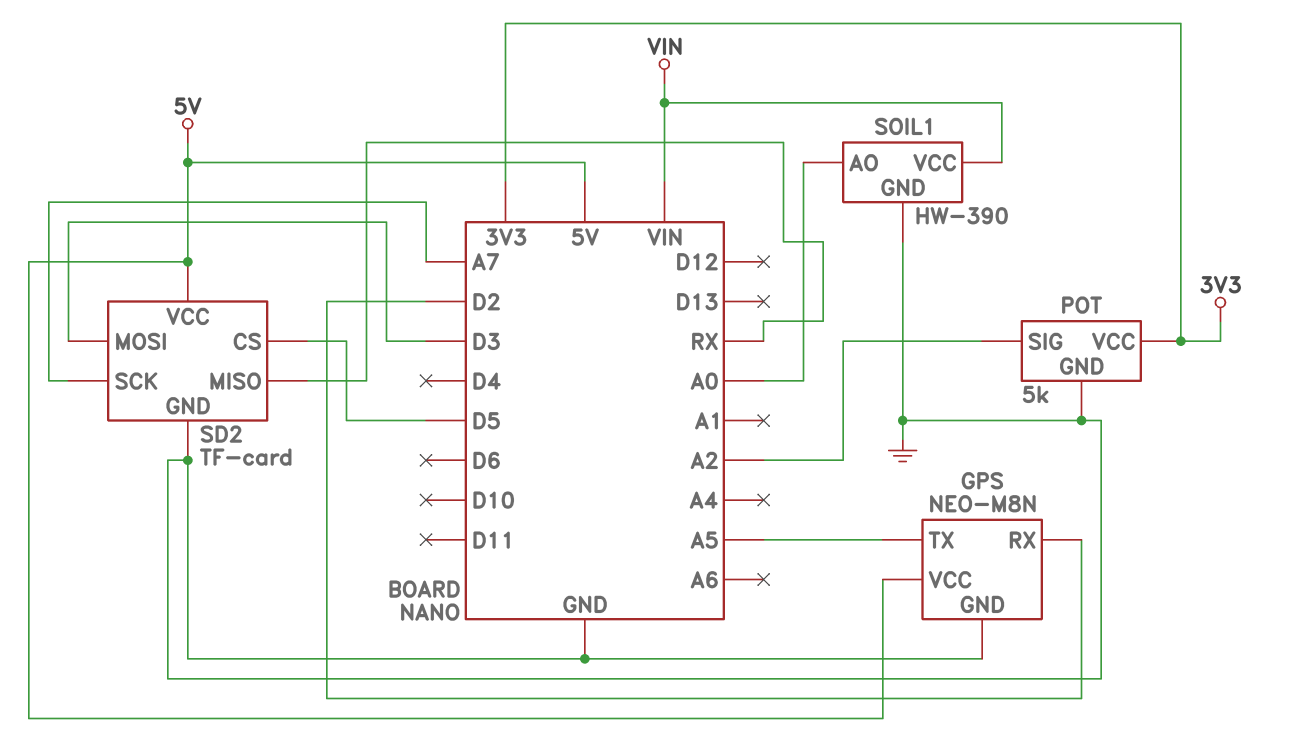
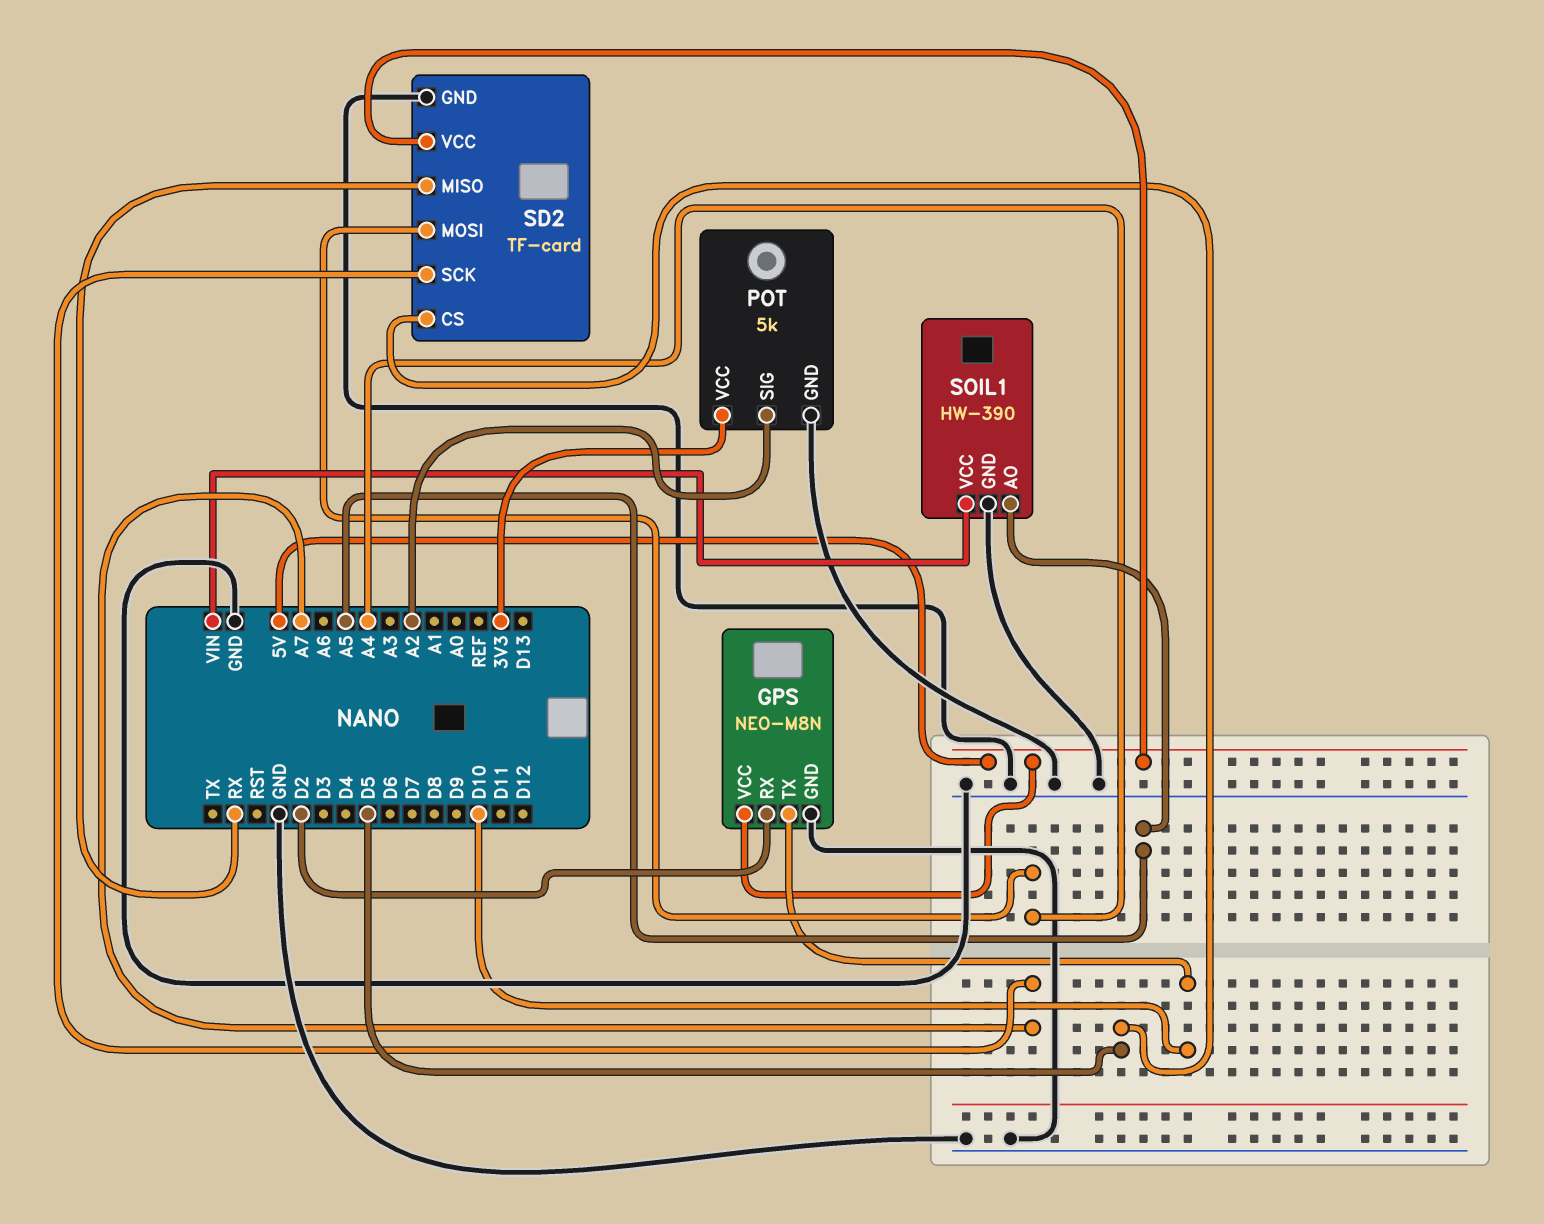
GPS pin TX: A5 -> D10
SD2 pin MOSI: D3 -> A4
SOIL1 pin AO: A0 -> A5

